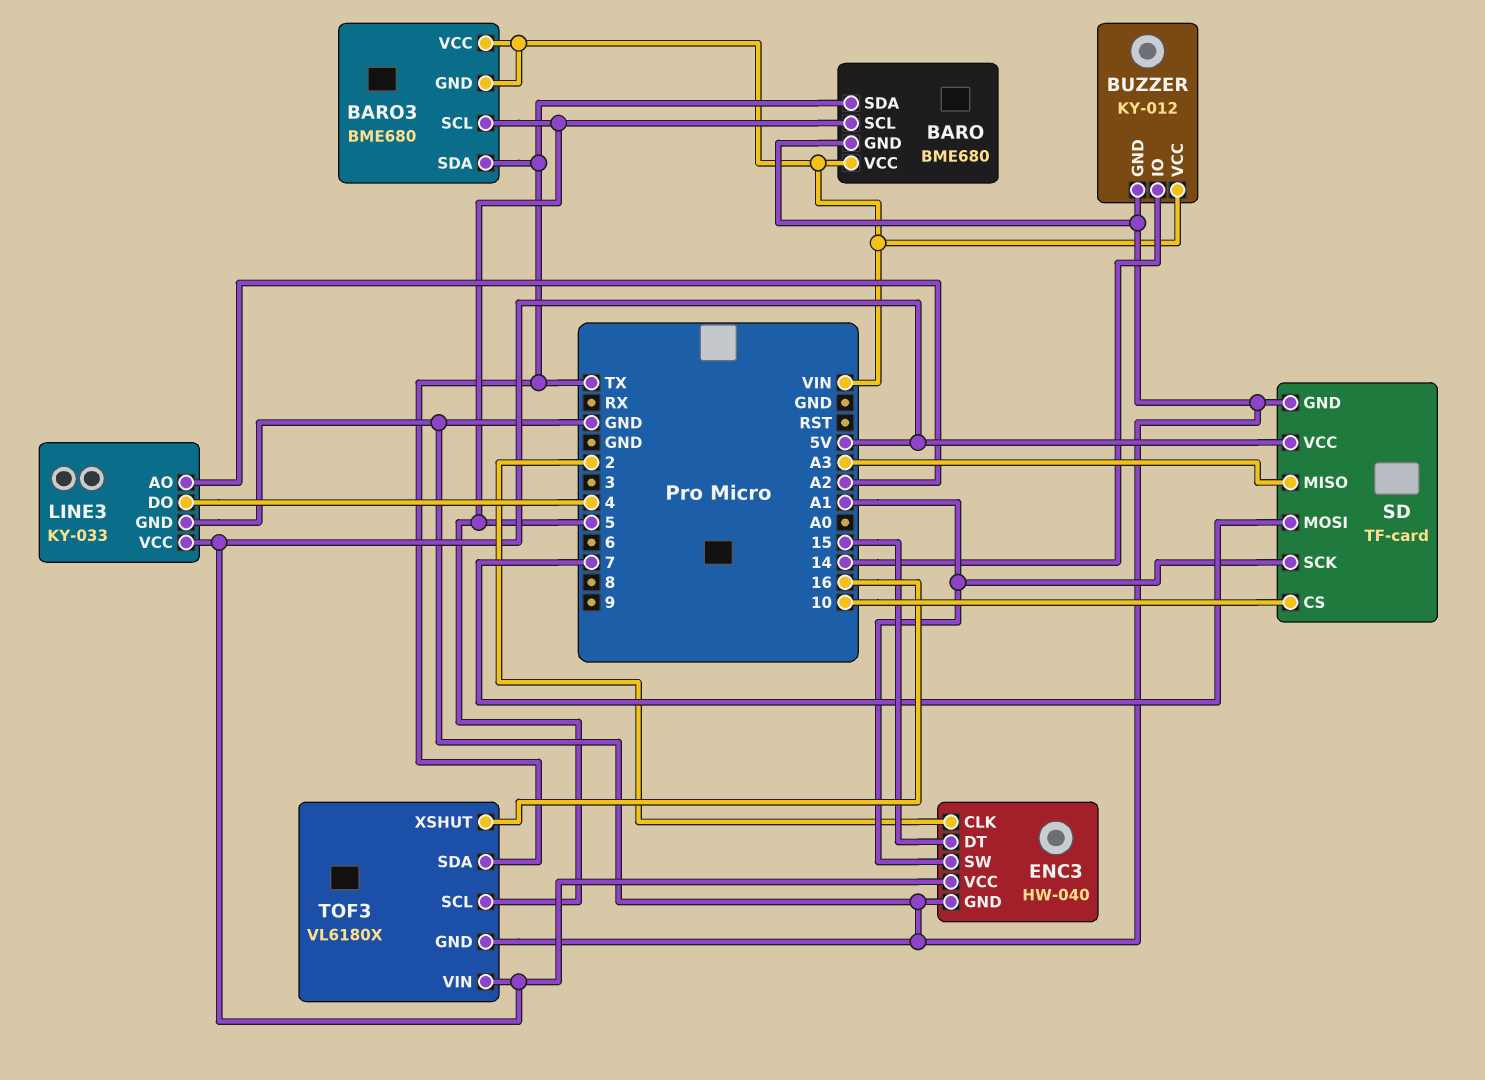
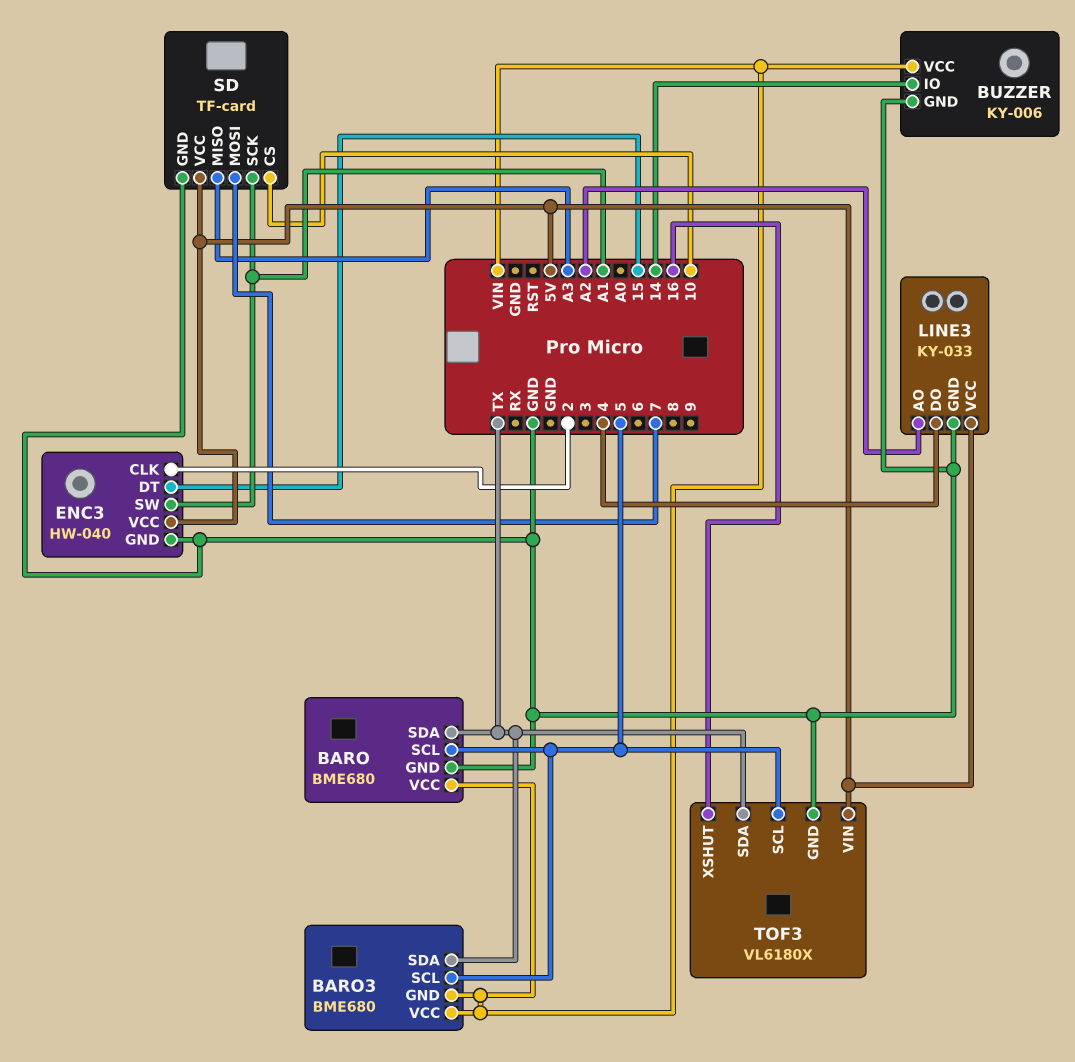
BUZZER: KY-012 -> KY-006

